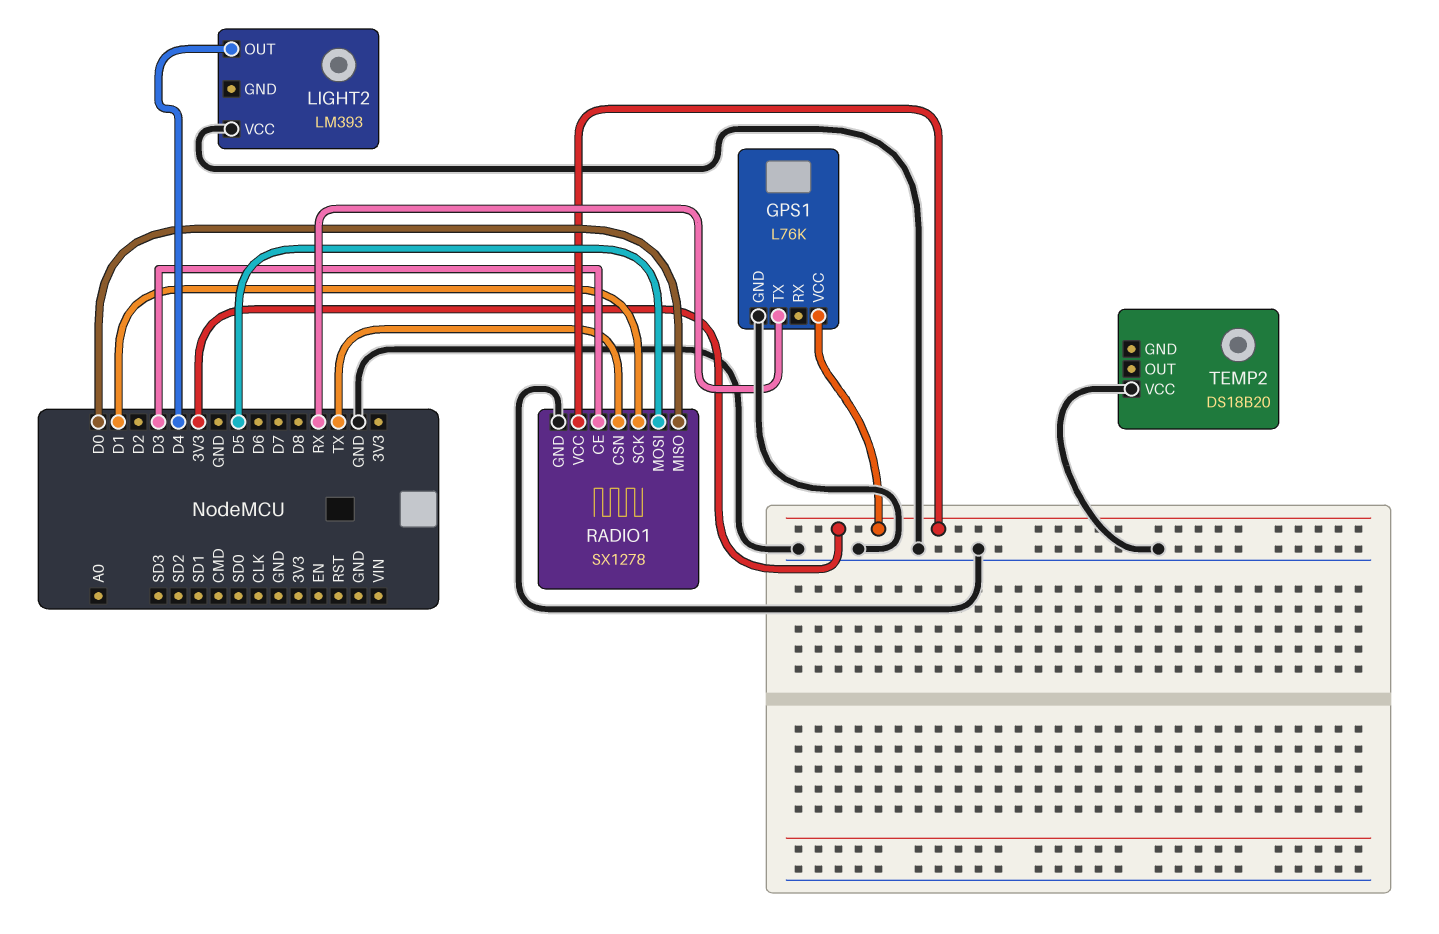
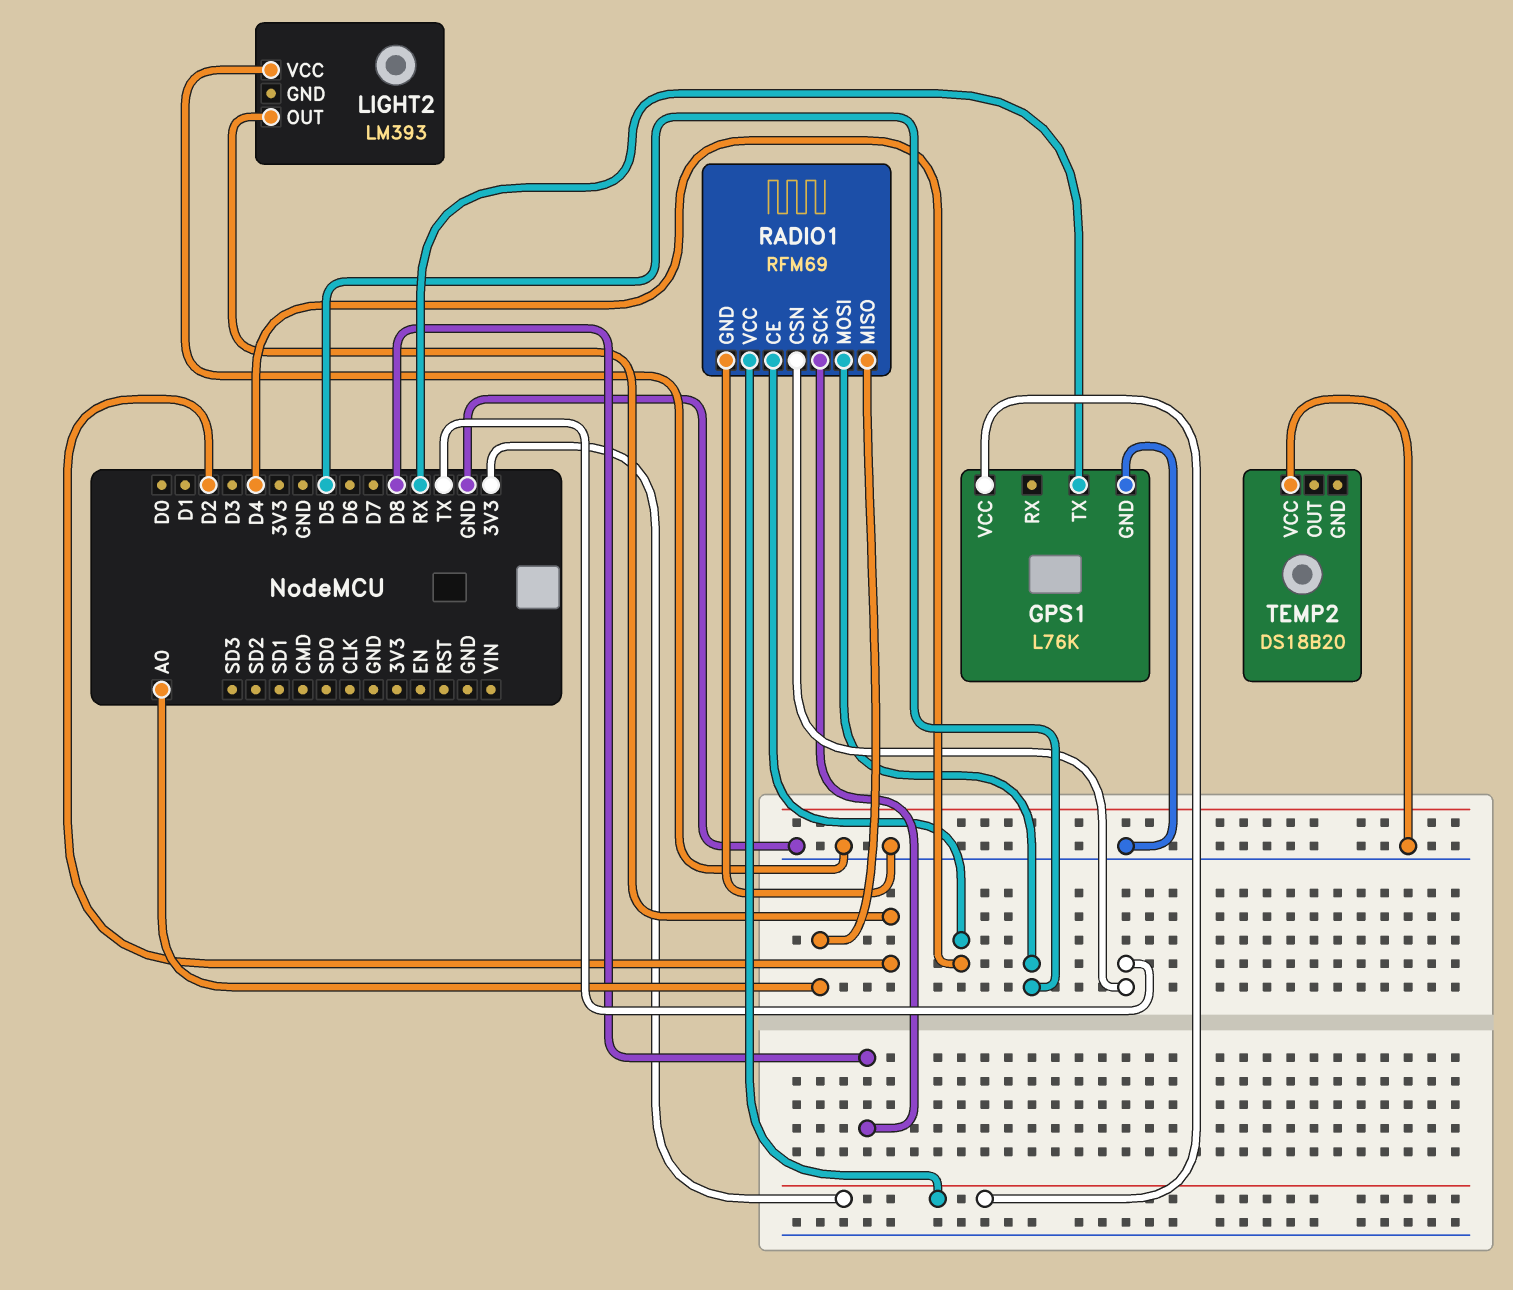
LIGHT2 pin OUT: D4 -> D2
RADIO1: SX1278 -> RFM69
RADIO1 pin CE: D3 -> D4
RADIO1 pin MISO: D0 -> A0
RADIO1 pin SCK: D1 -> D8

